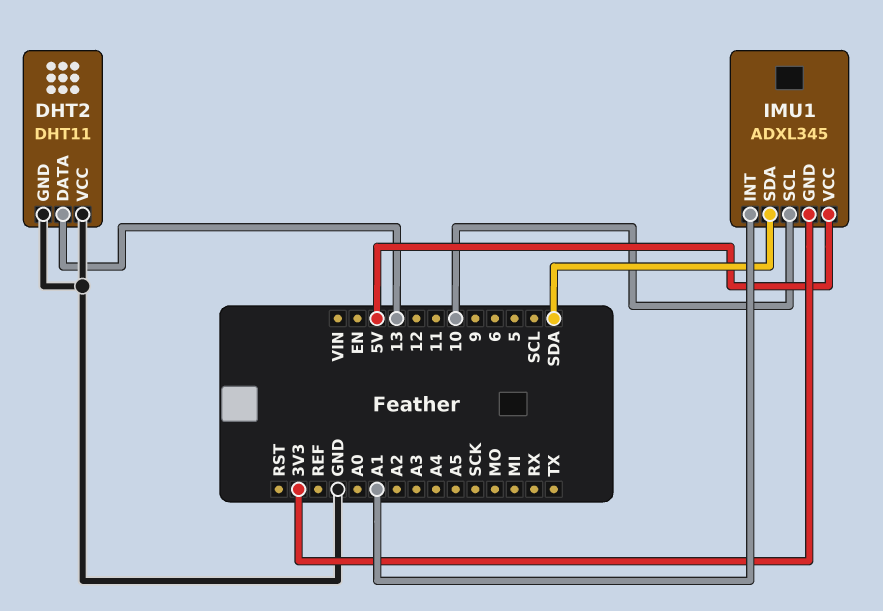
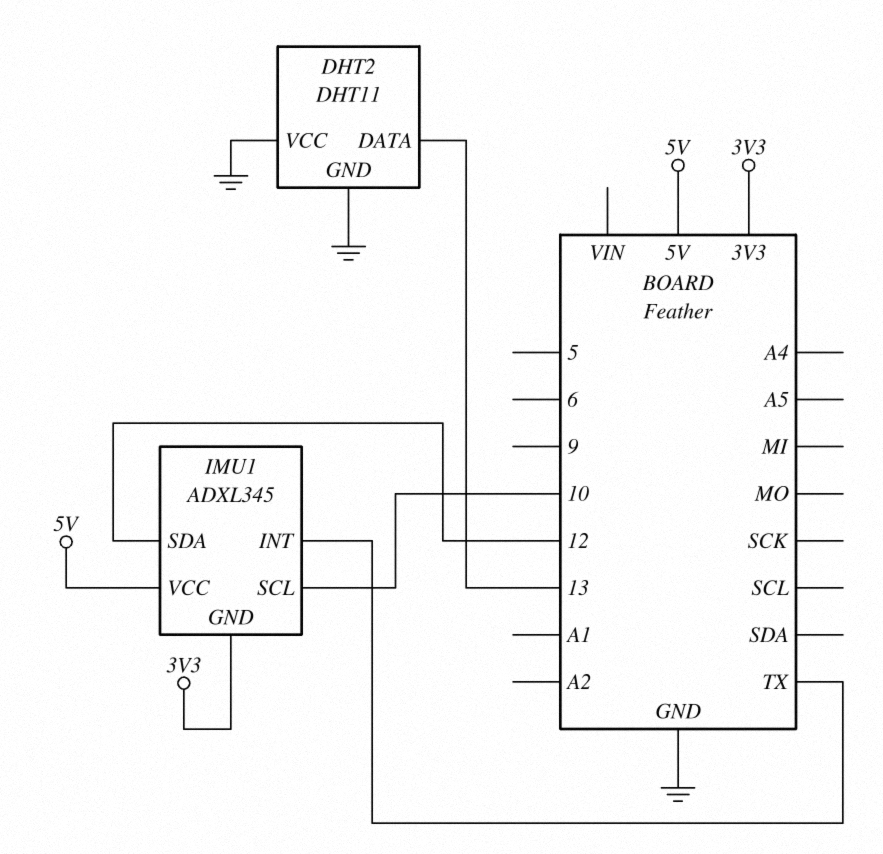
IMU1 pin INT: A1 -> TX
IMU1 pin SDA: SDA -> 12

